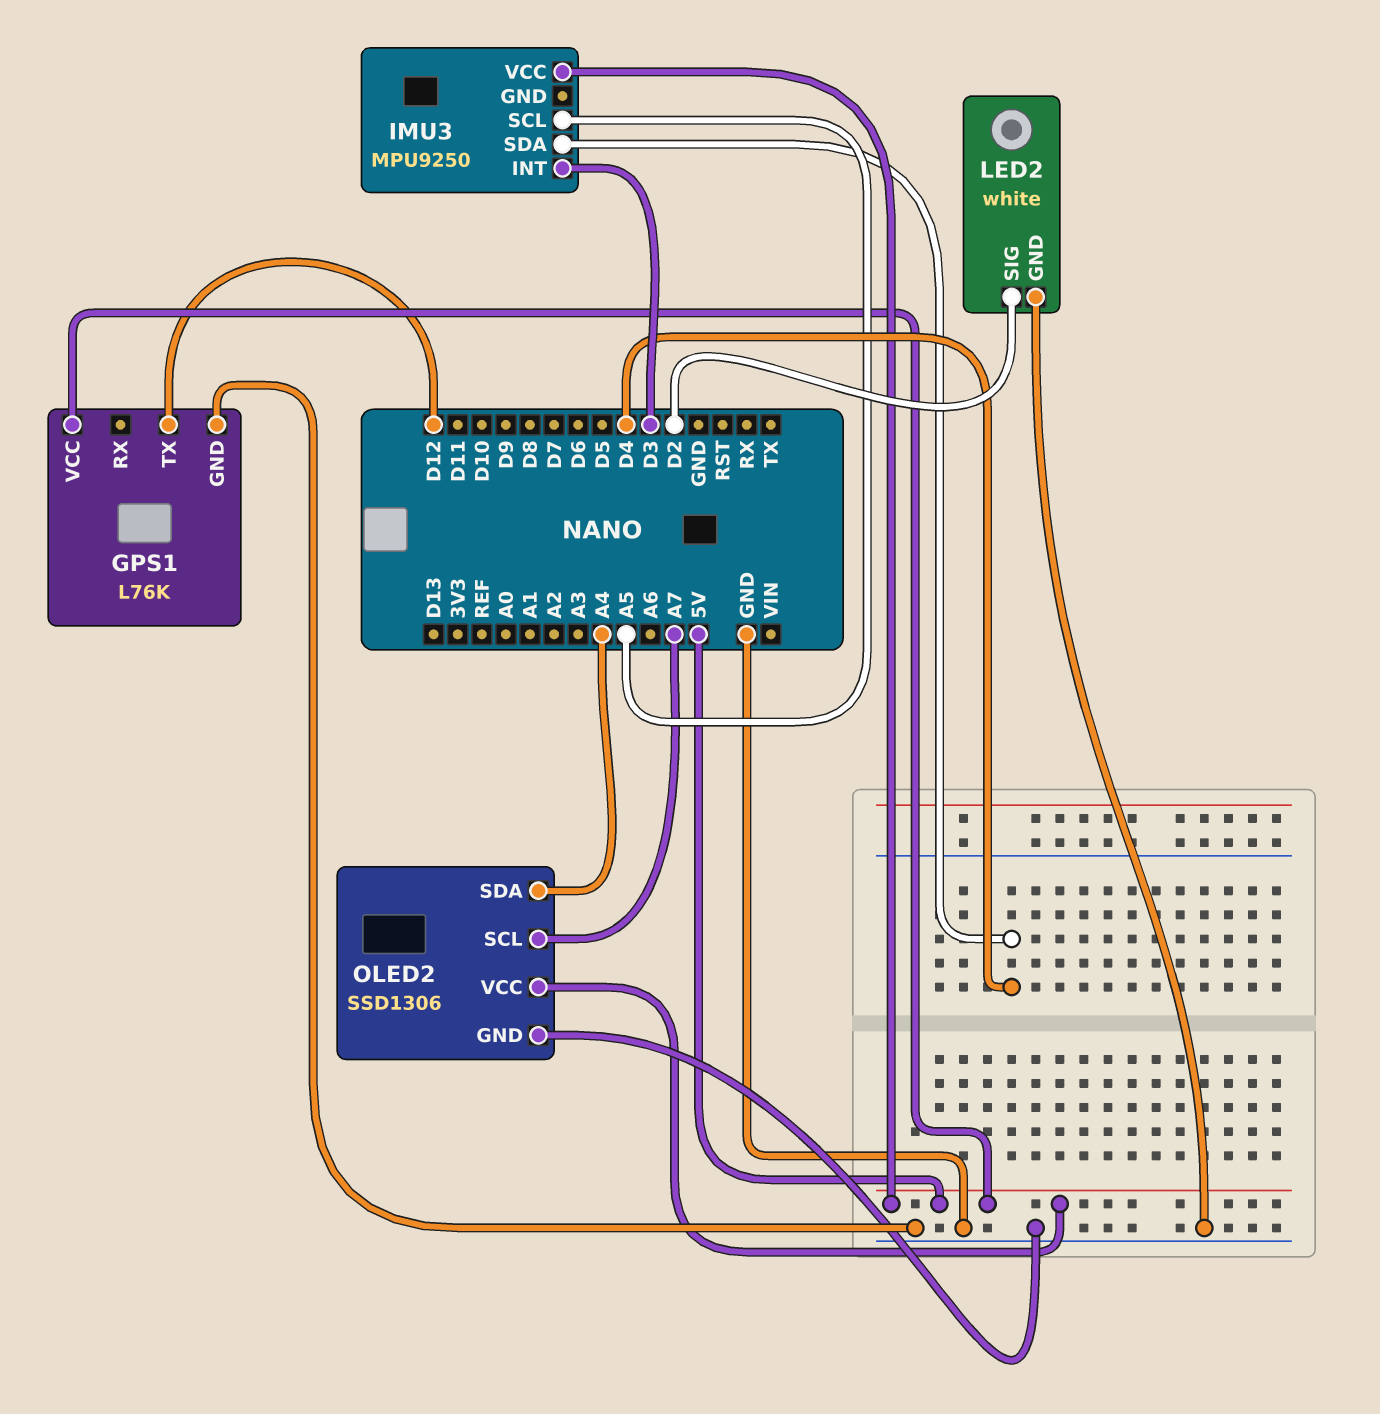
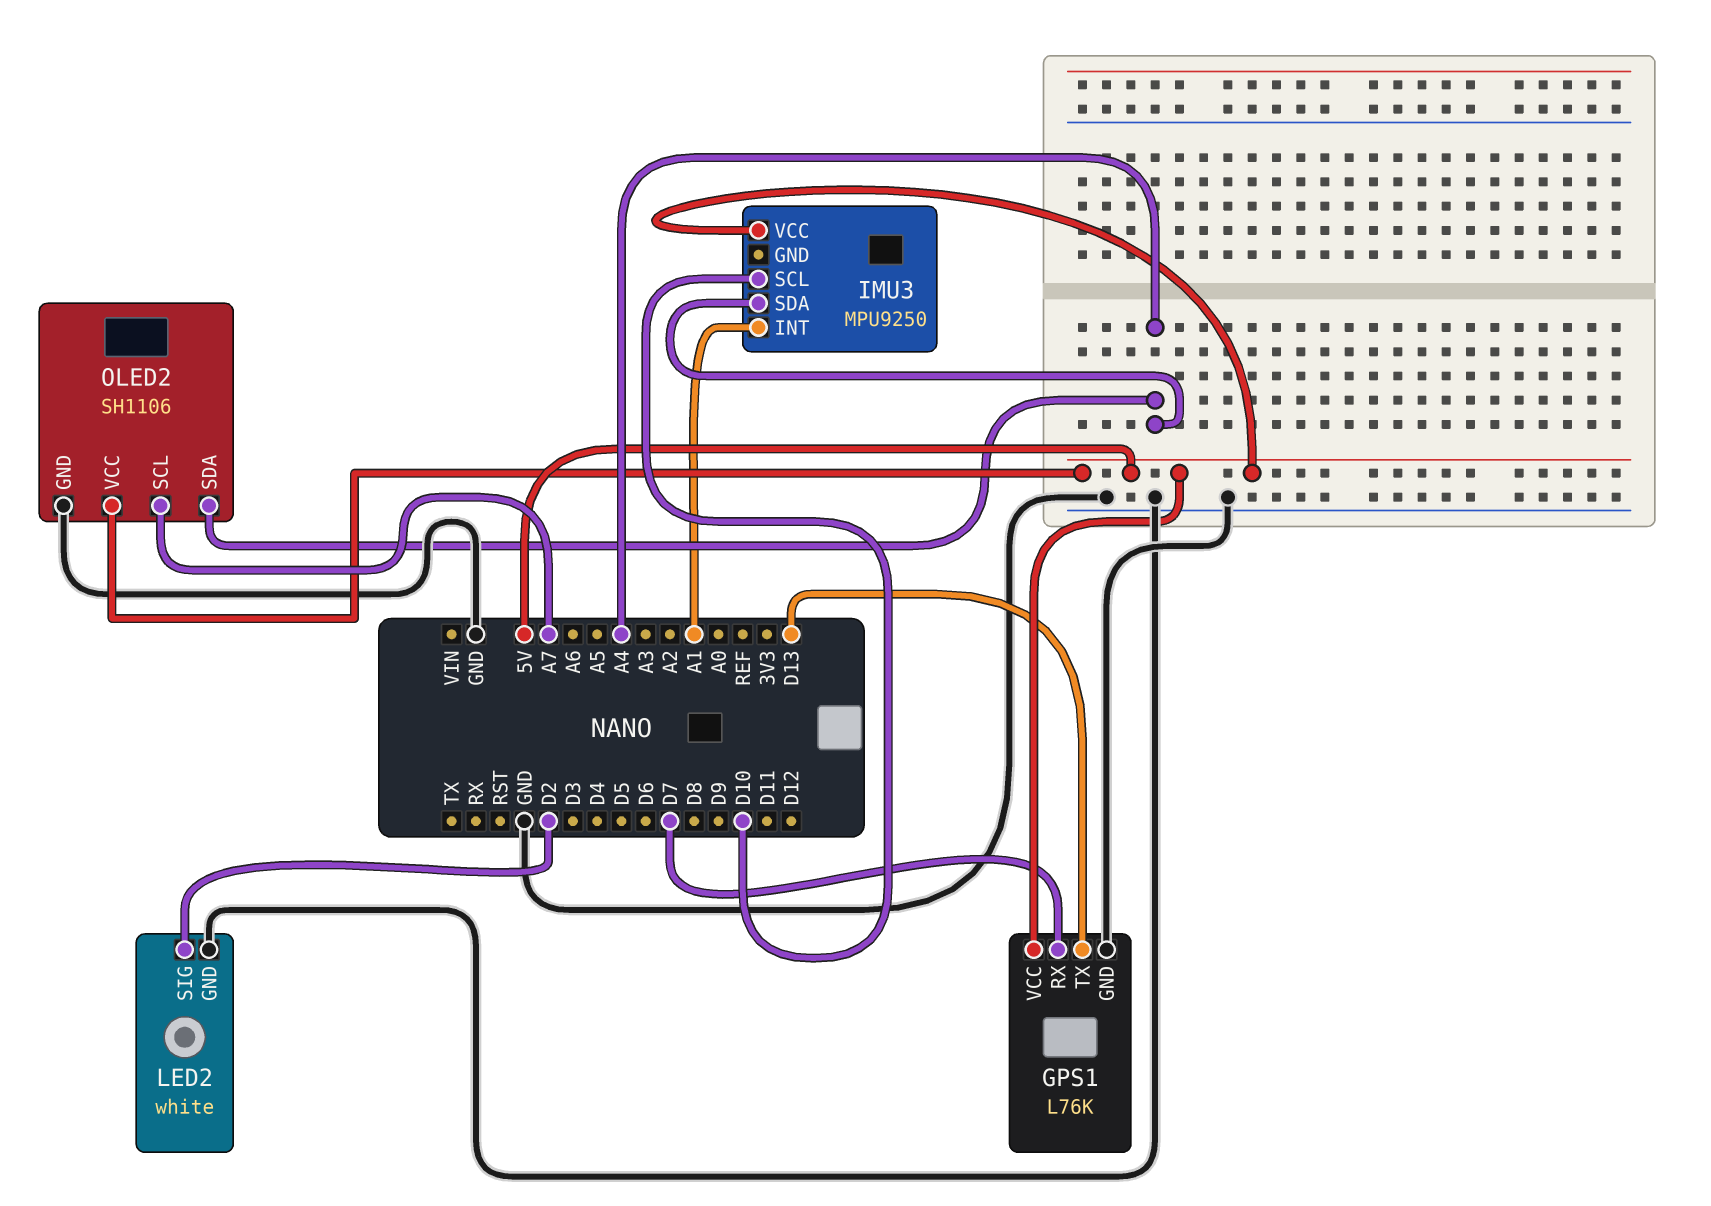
GPS1 pin RX: none -> D7
GPS1 pin TX: D12 -> D13
IMU3 pin INT: D3 -> A1
IMU3 pin SCL: A5 -> D10
IMU3 pin SDA: D4 -> A4
OLED2: SSD1306 -> SH1106

